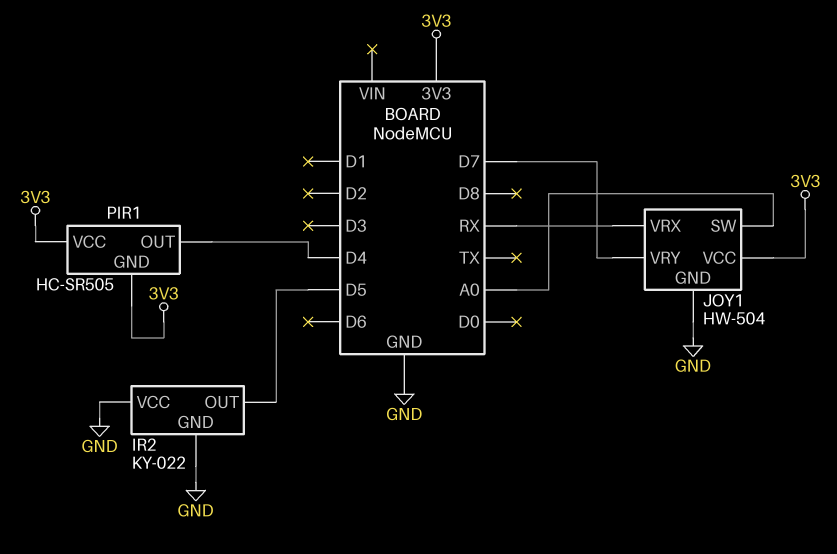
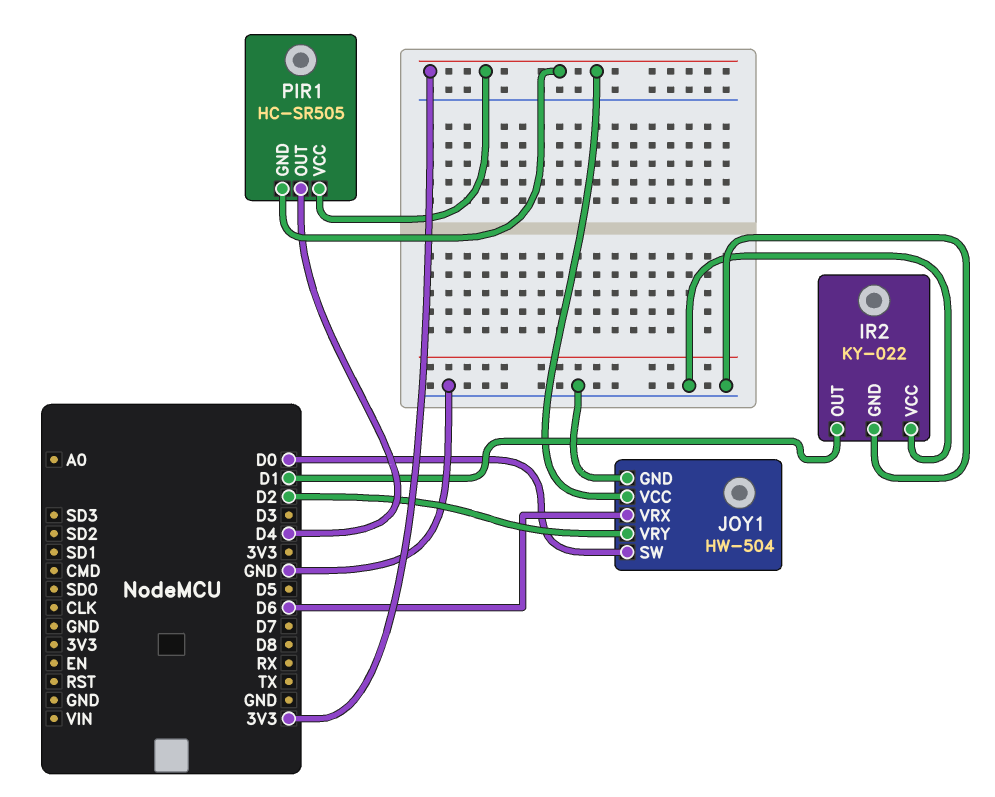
IR2 pin OUT: D5 -> D1
JOY1 pin SW: A0 -> D0
JOY1 pin VRX: RX -> D6
JOY1 pin VRY: D7 -> D2

